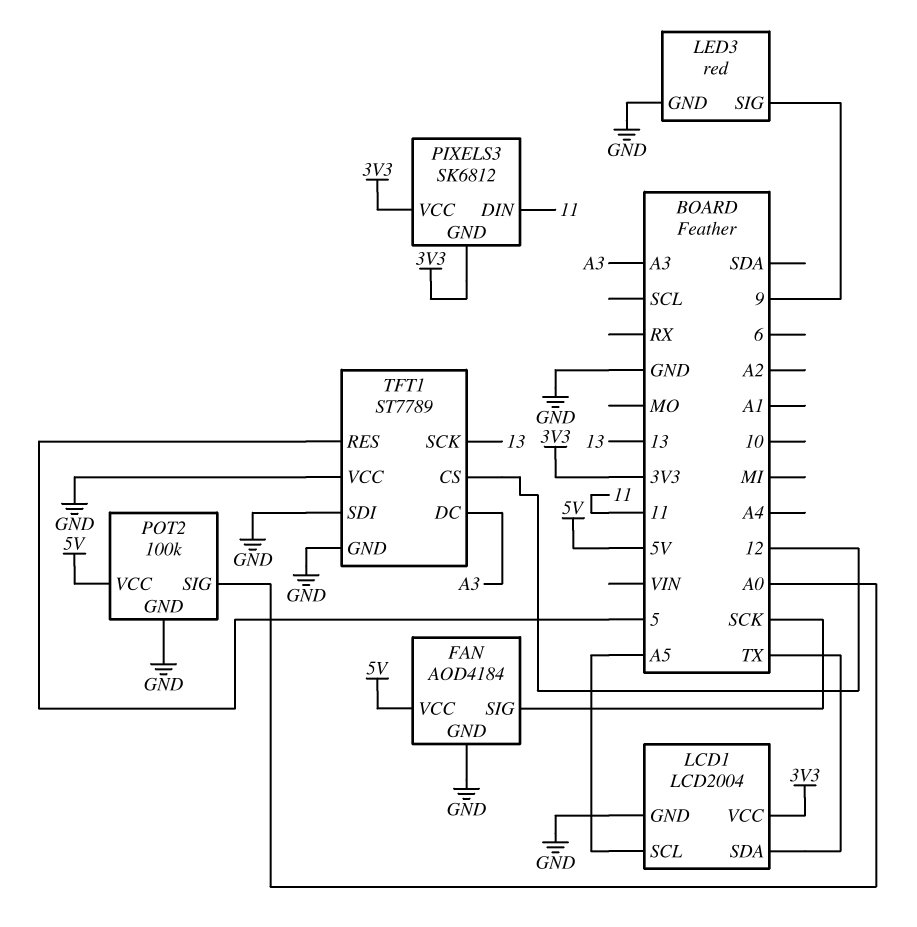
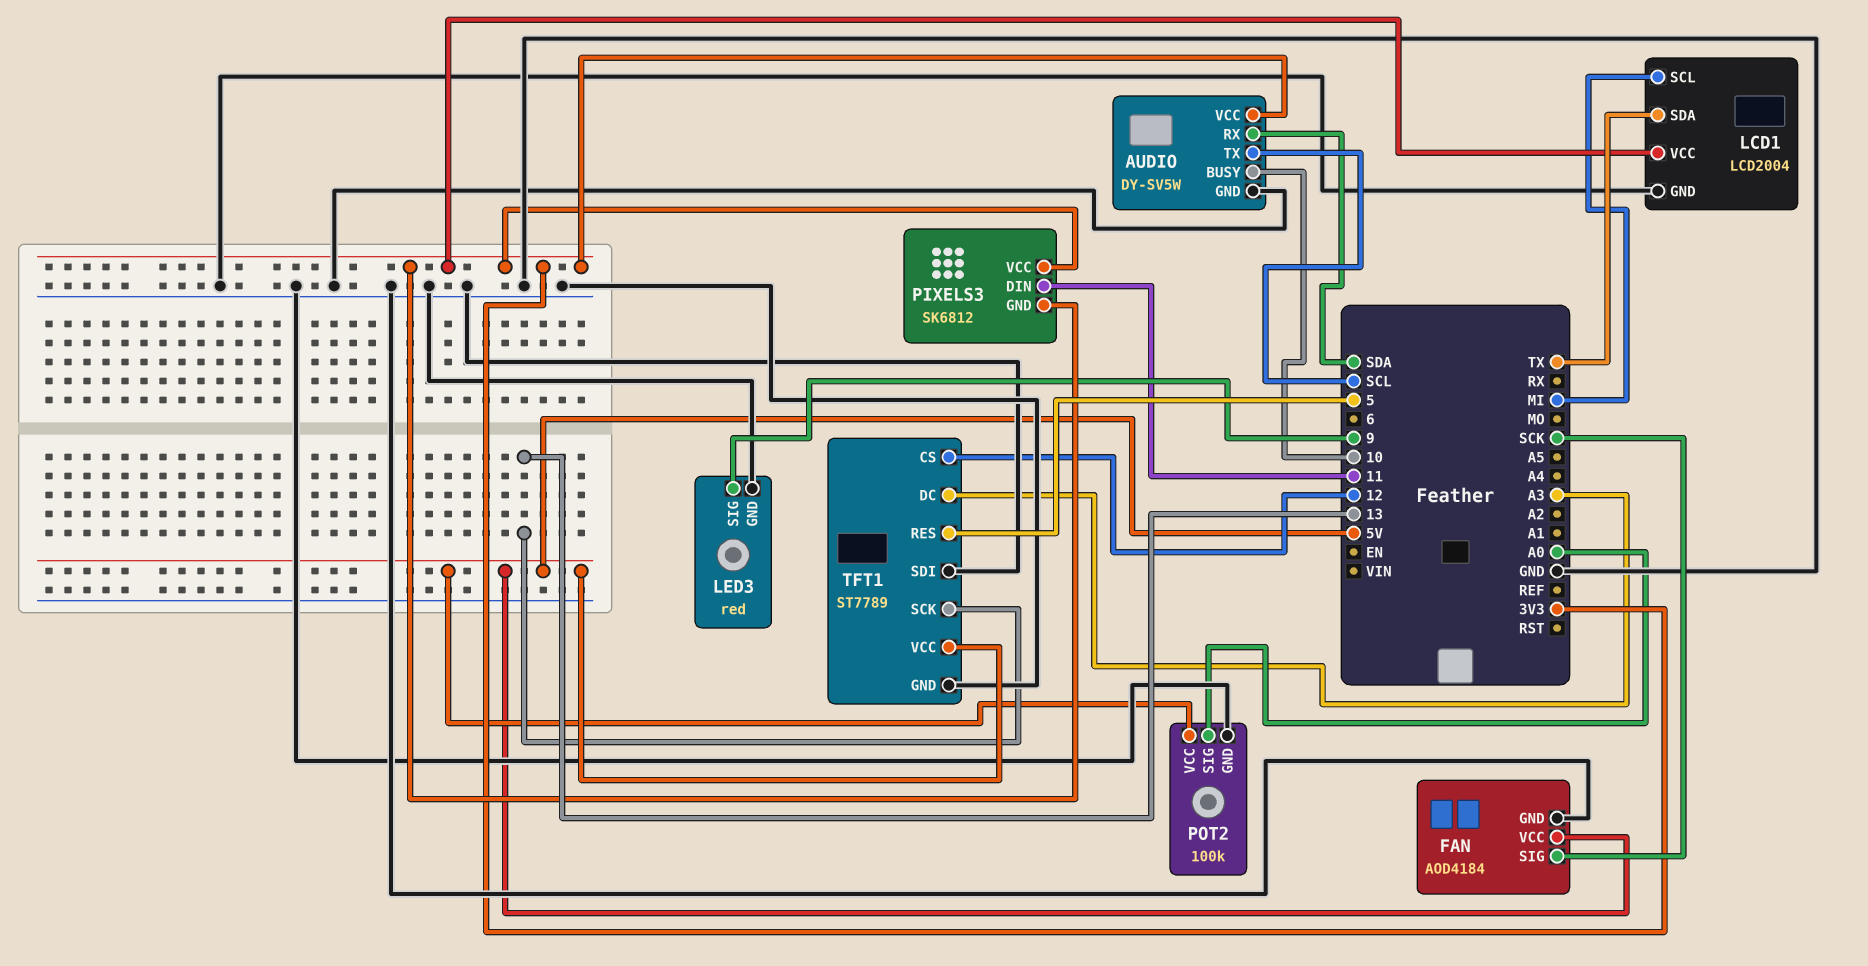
AUDIO: none -> DY-SV5W
AUDIO pin BUSY: none -> 10
AUDIO pin GND: none -> GND
AUDIO pin RX: none -> SDA
AUDIO pin TX: none -> SCL
AUDIO pin VCC: none -> 3V3
LCD1 pin SCL: A5 -> MI
TFT1 pin VCC: GND -> 5V

